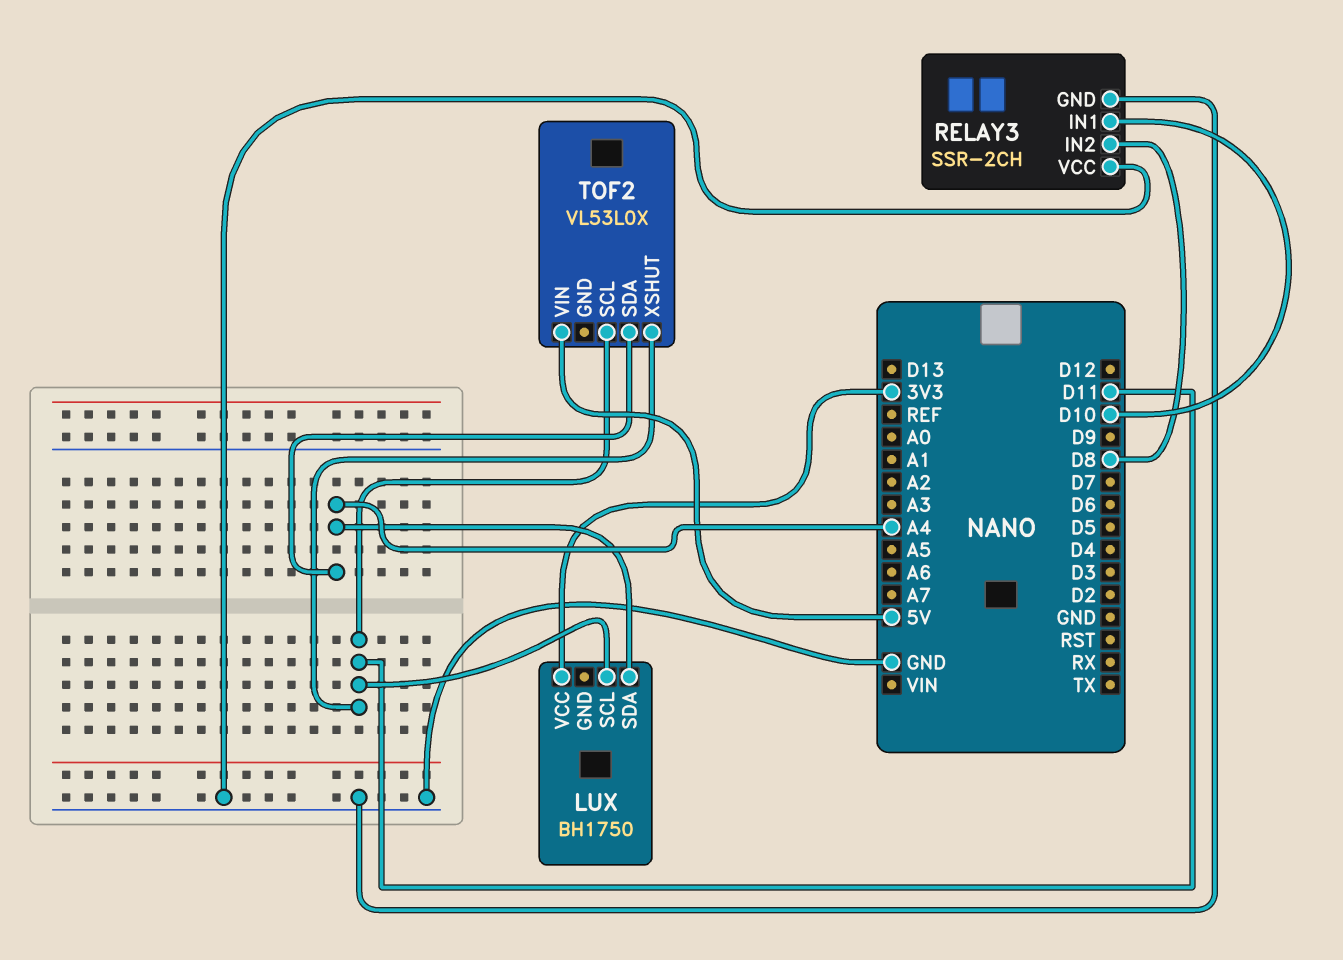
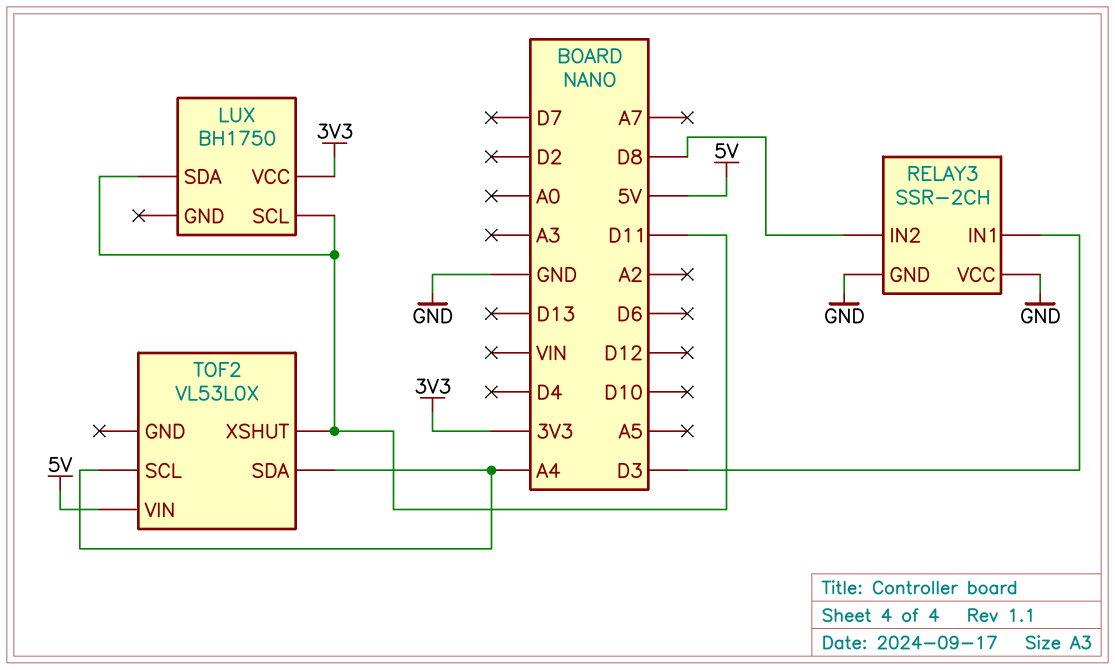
LUX pin SDA: A4 -> D11
RELAY3 pin IN1: D10 -> D3
TOF2 pin SCL: D11 -> A4

